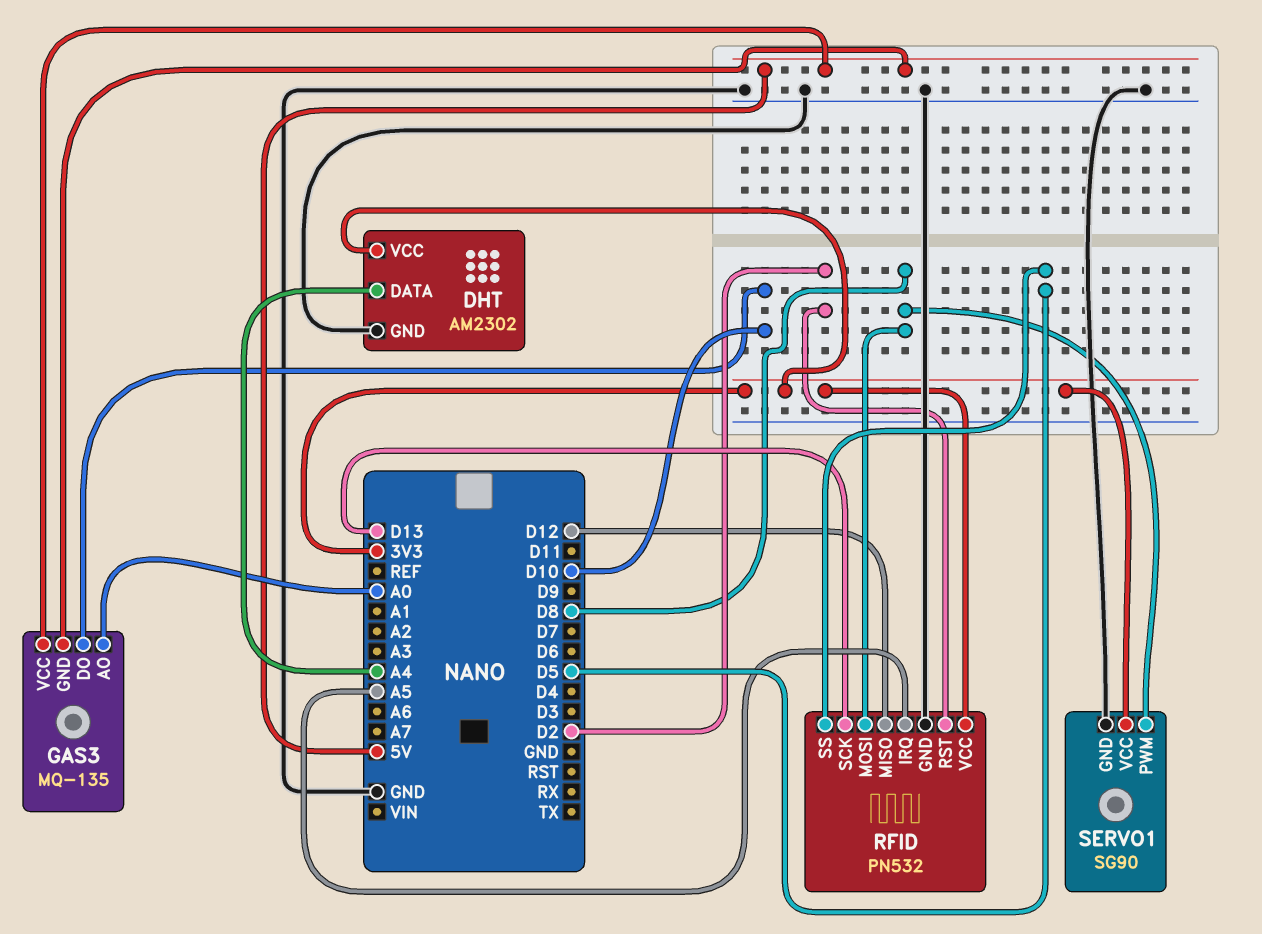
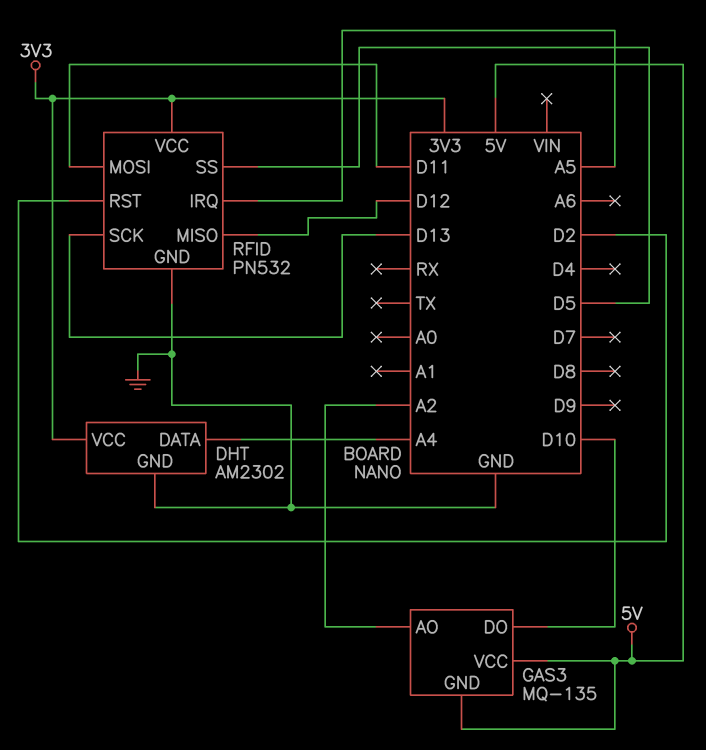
GAS3 pin AO: A0 -> A2
RFID pin MOSI: D8 -> D11
SERVO1: SG90 -> none
SERVO1 pin GND: GND -> none
SERVO1 pin PWM: D8 -> none
SERVO1 pin VCC: 3V3 -> none

